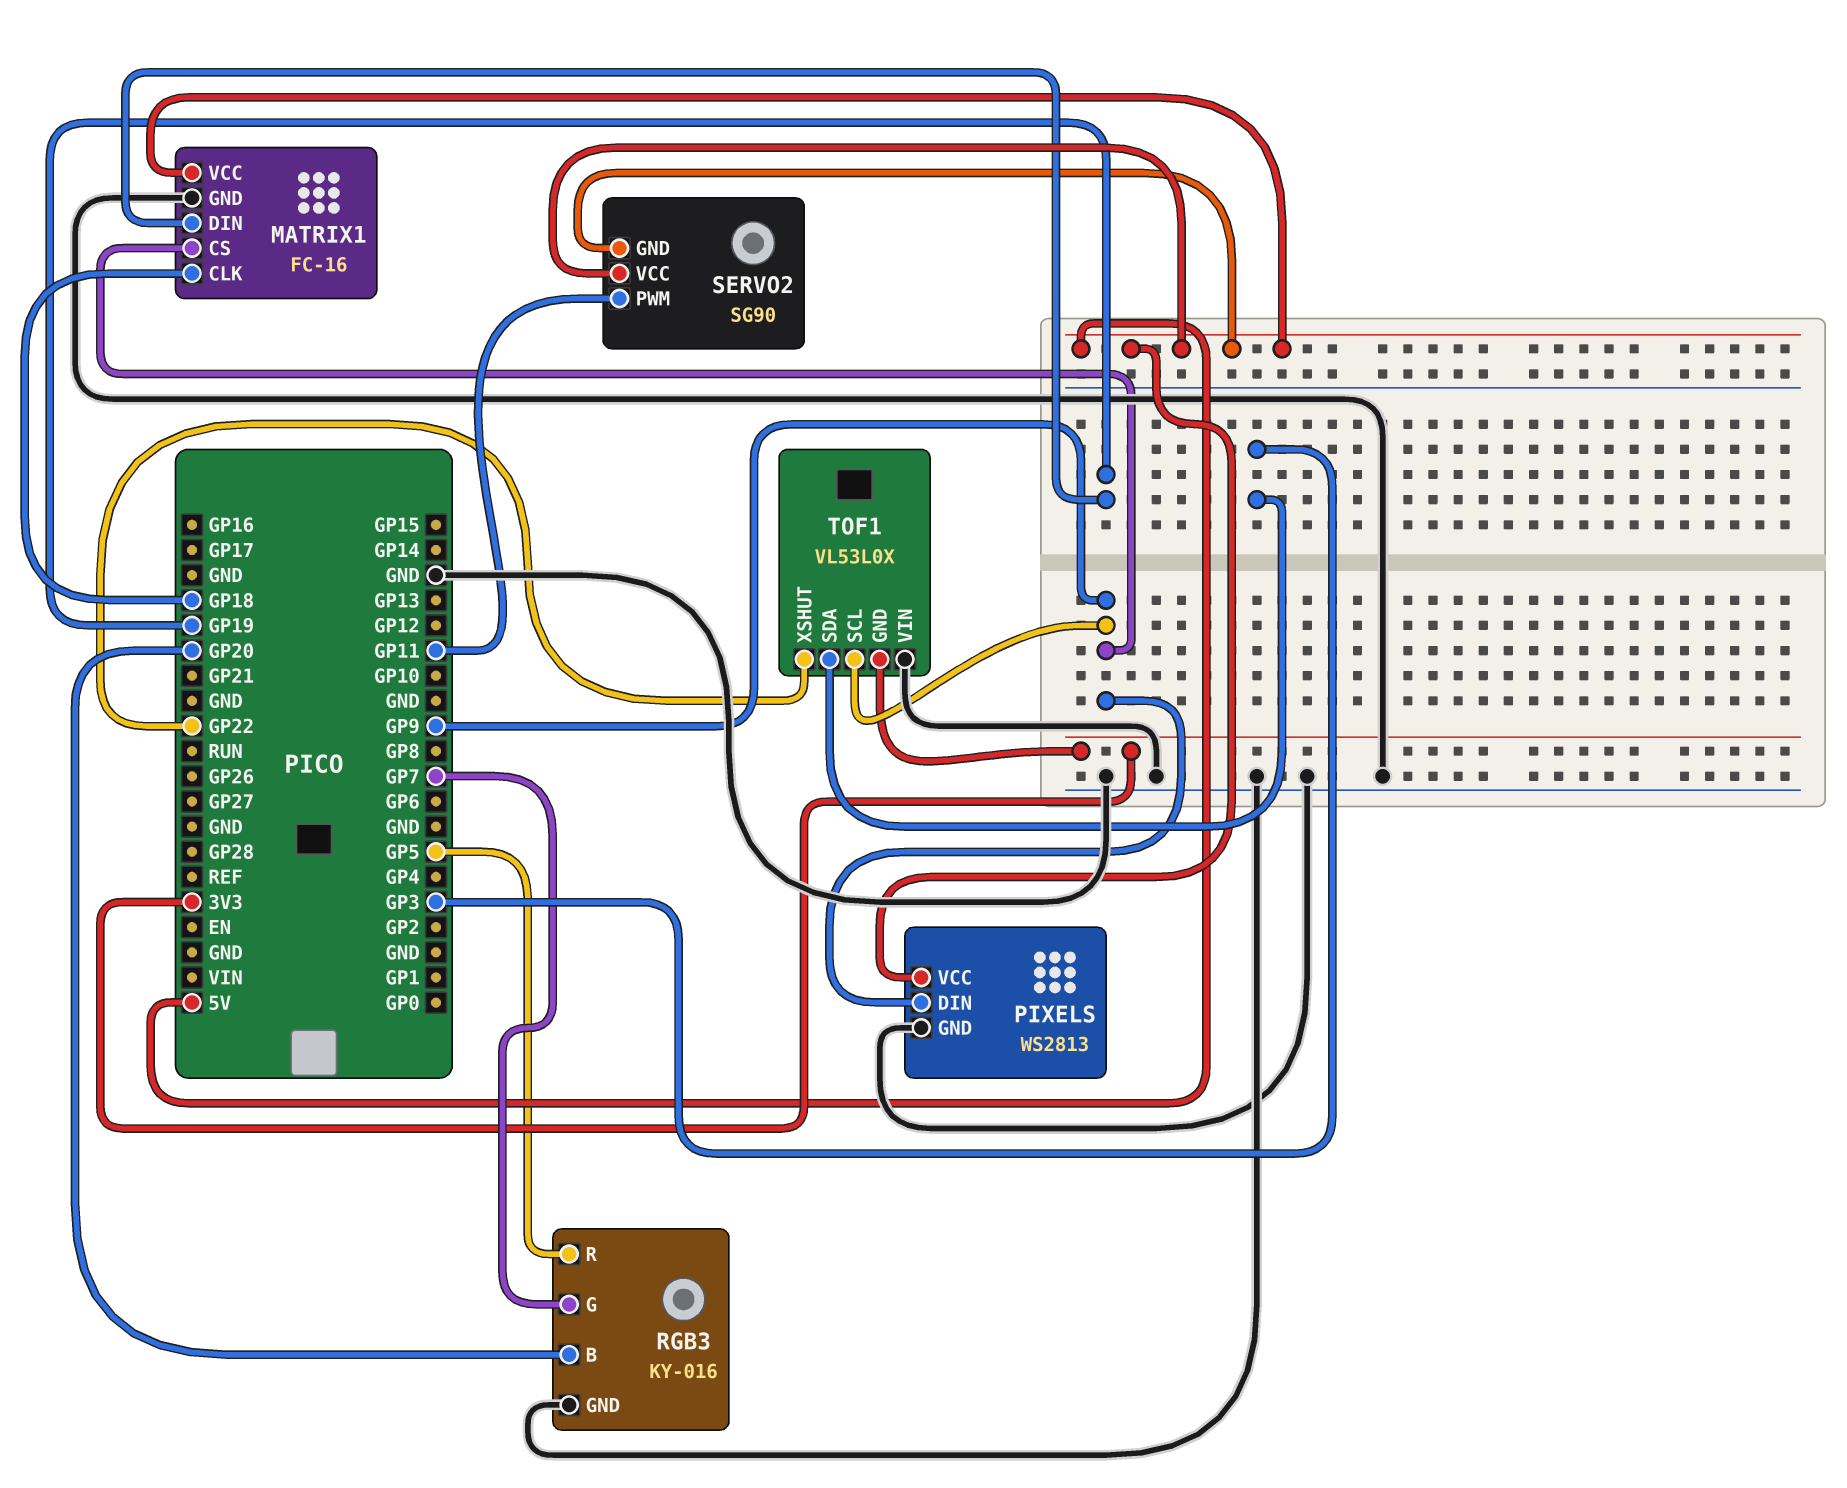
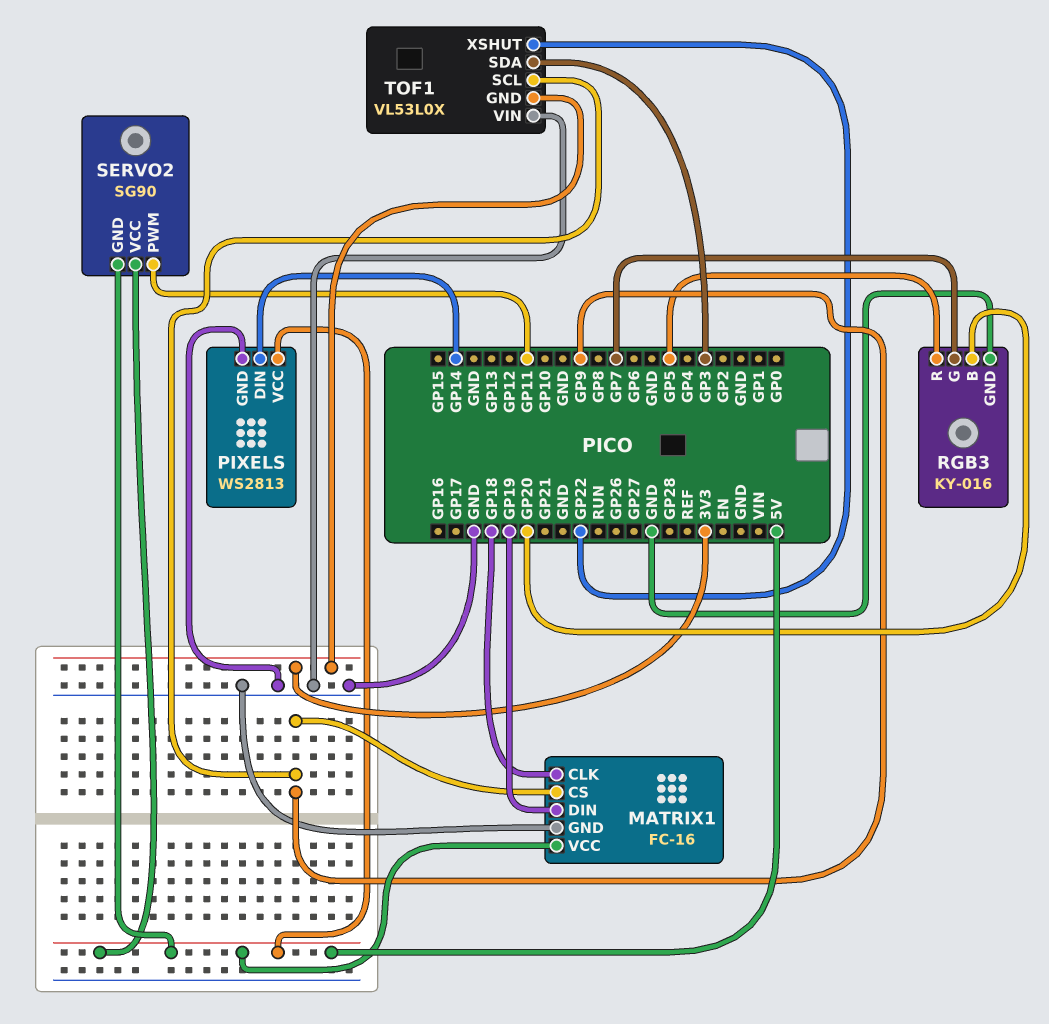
PIXELS pin DIN: GP9 -> GP14

